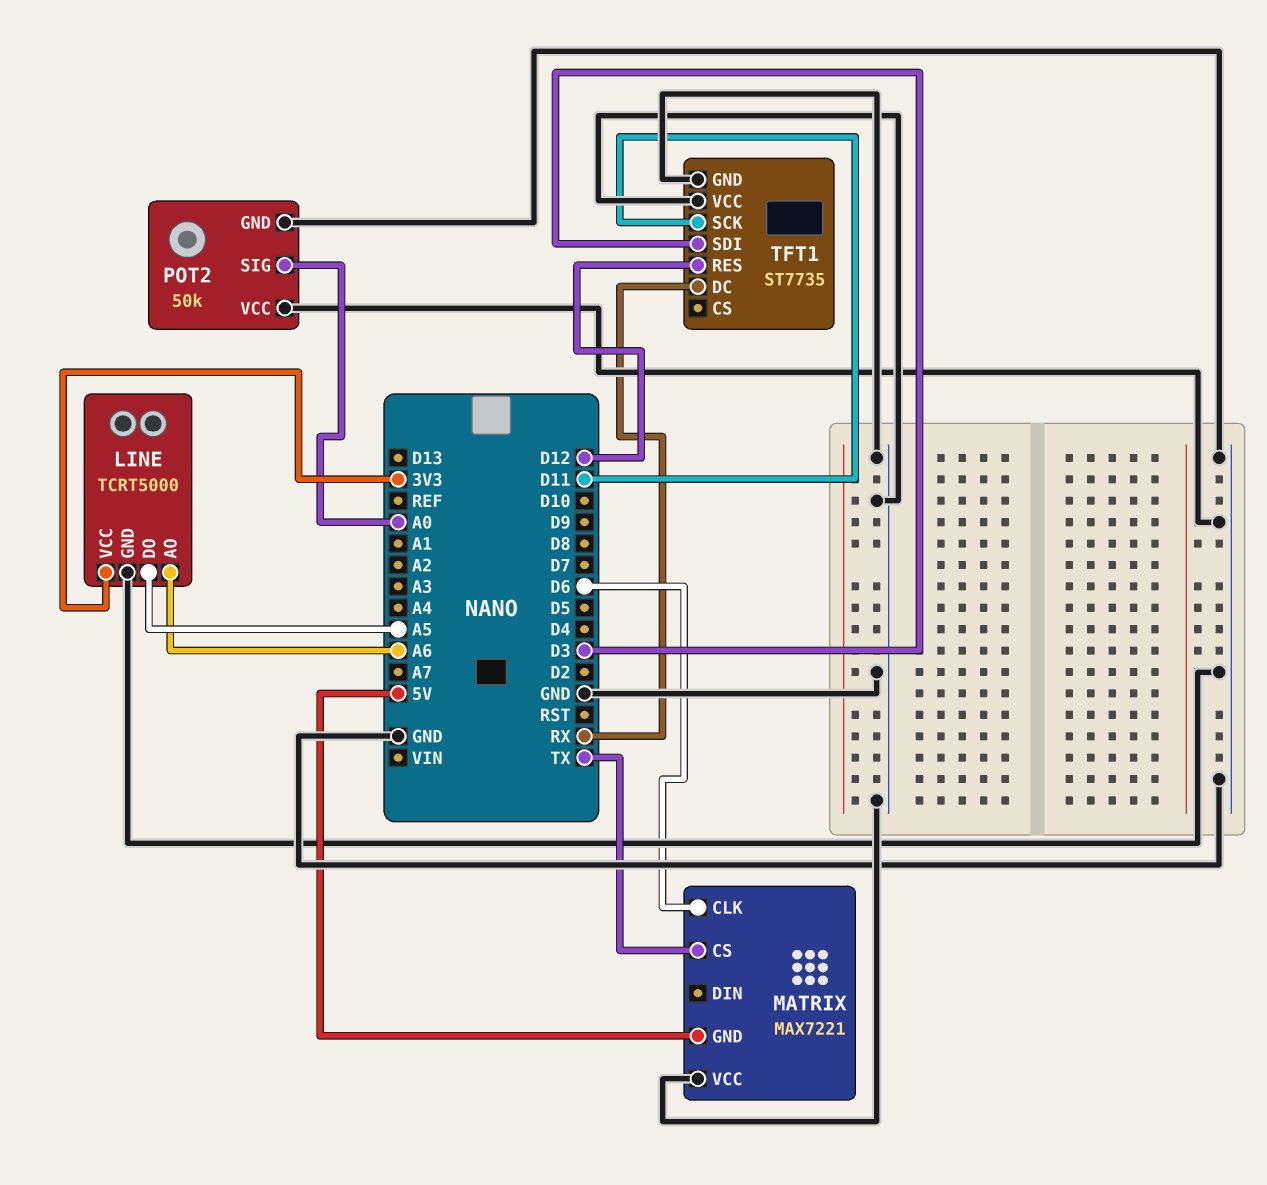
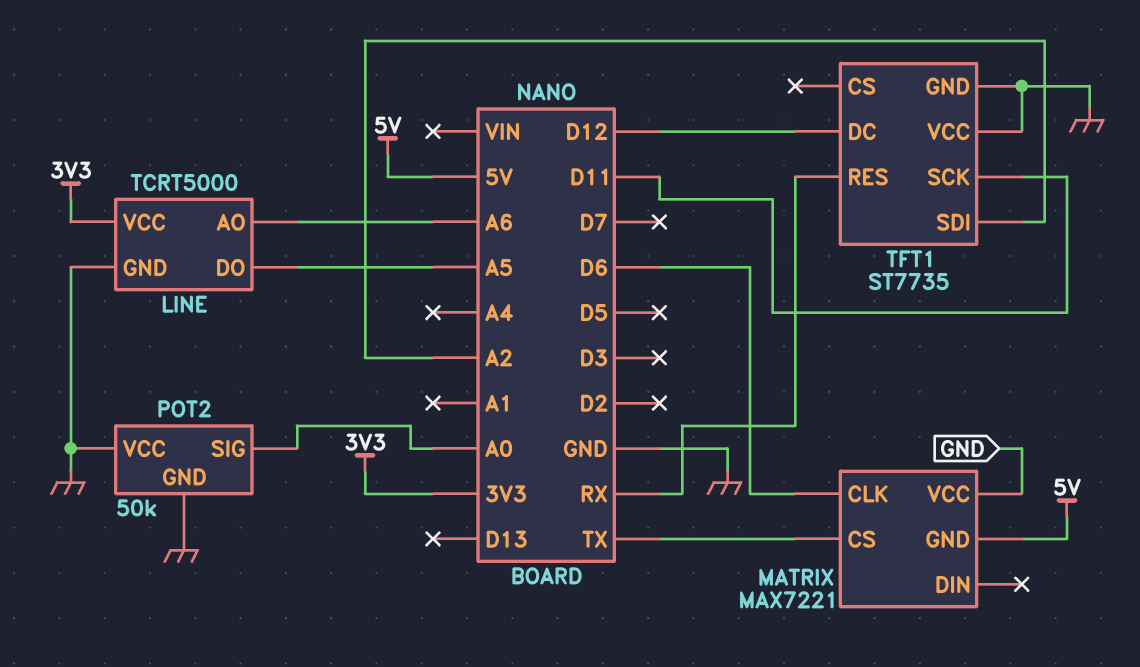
TFT1 pin DC: RX -> D12
TFT1 pin RES: D12 -> RX
TFT1 pin SDI: D3 -> A2

